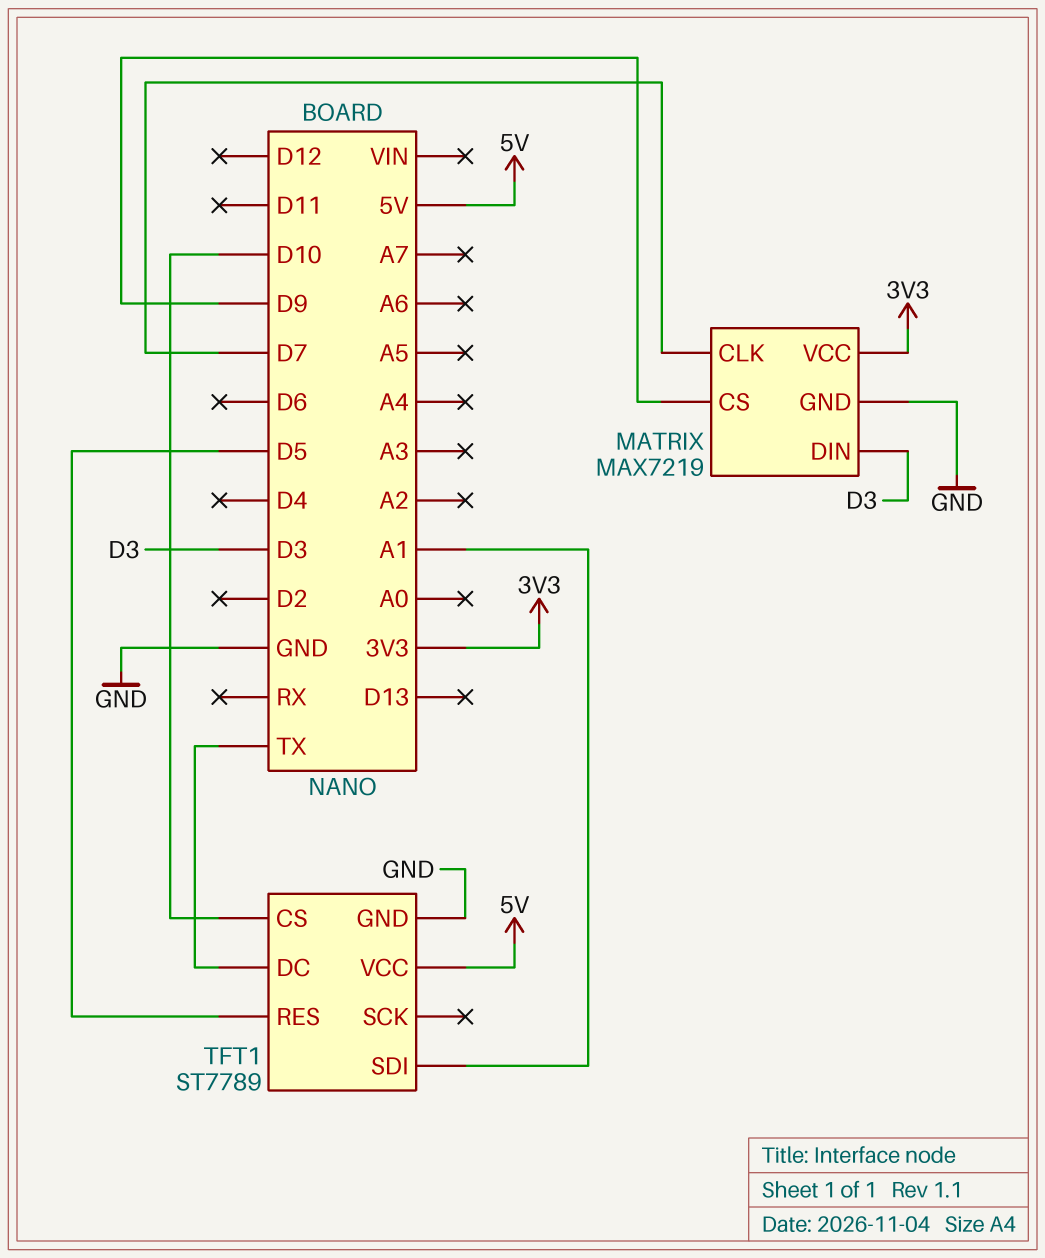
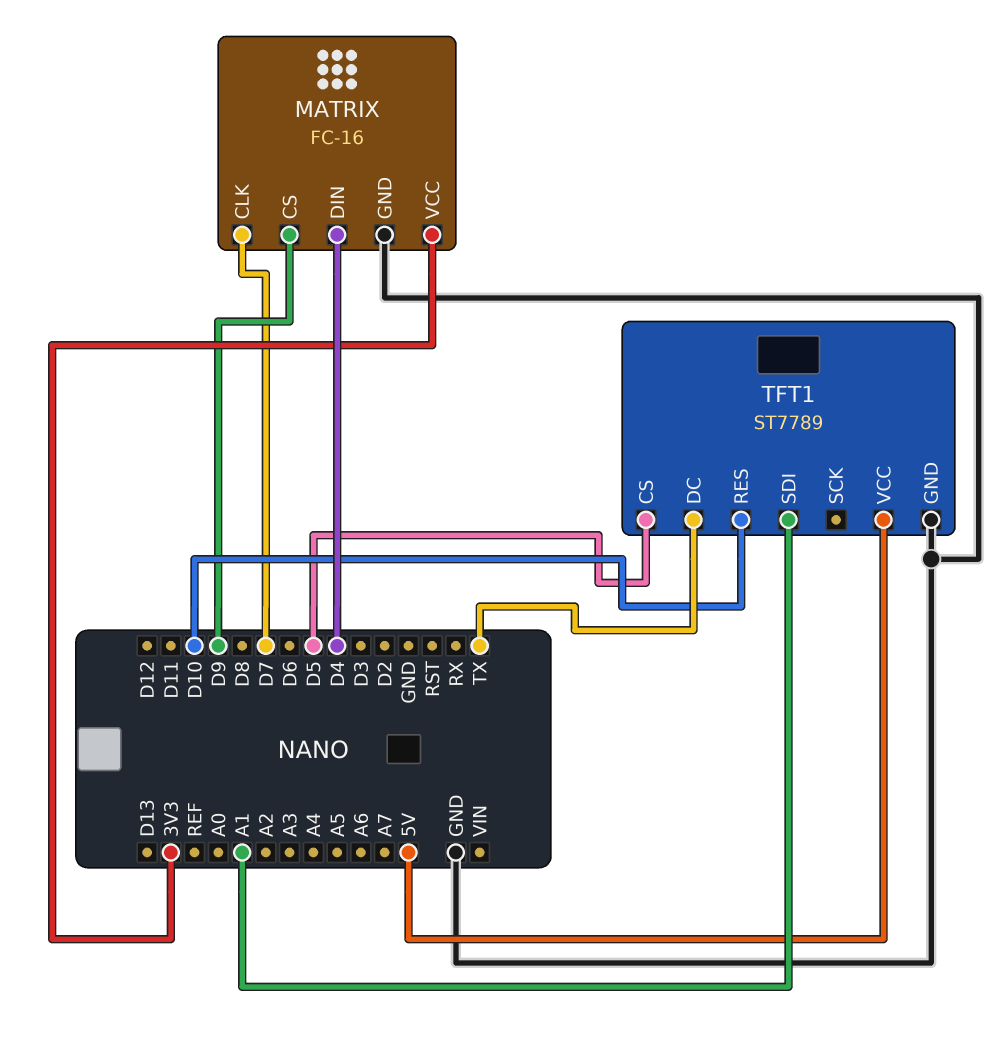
MATRIX: MAX7219 -> FC-16
MATRIX pin DIN: D3 -> D4
TFT1 pin CS: D10 -> D5
TFT1 pin RES: D5 -> D10

